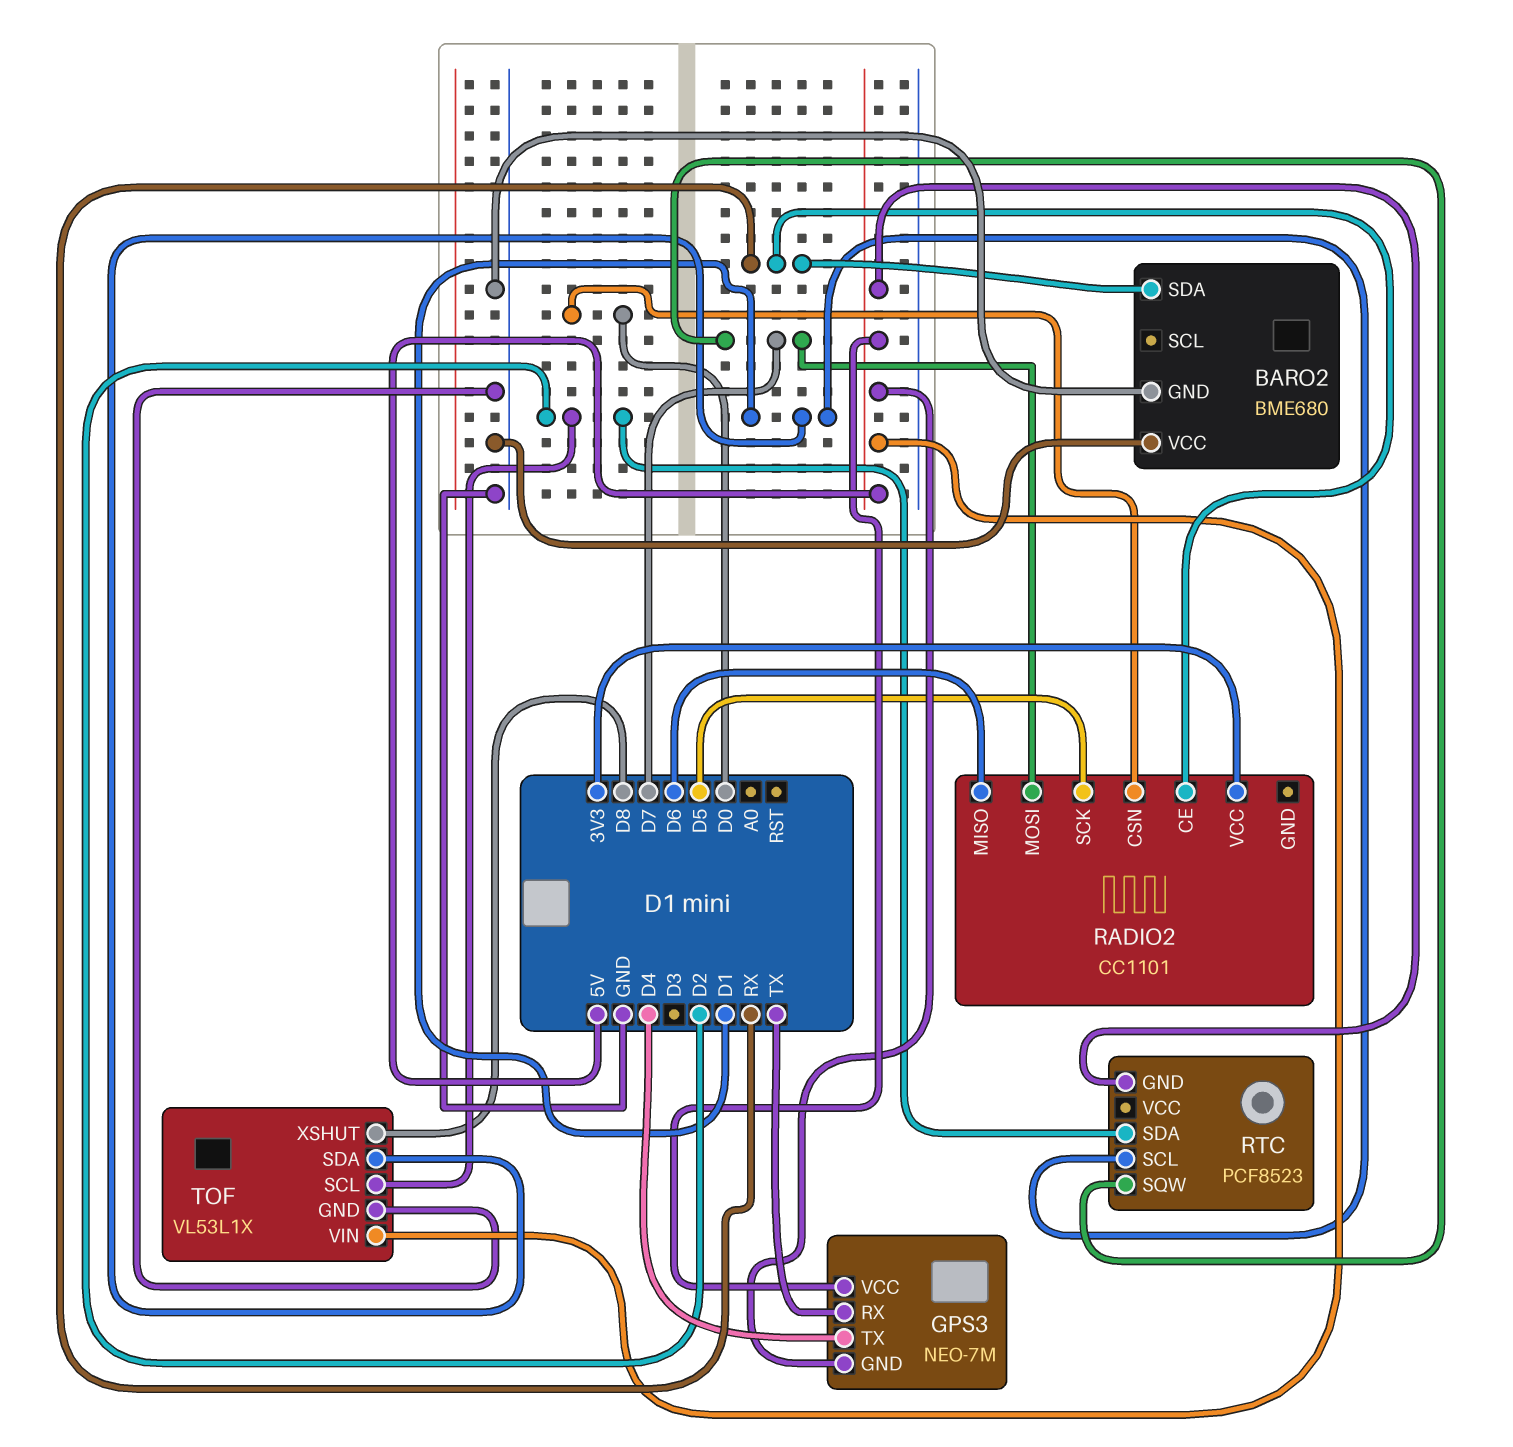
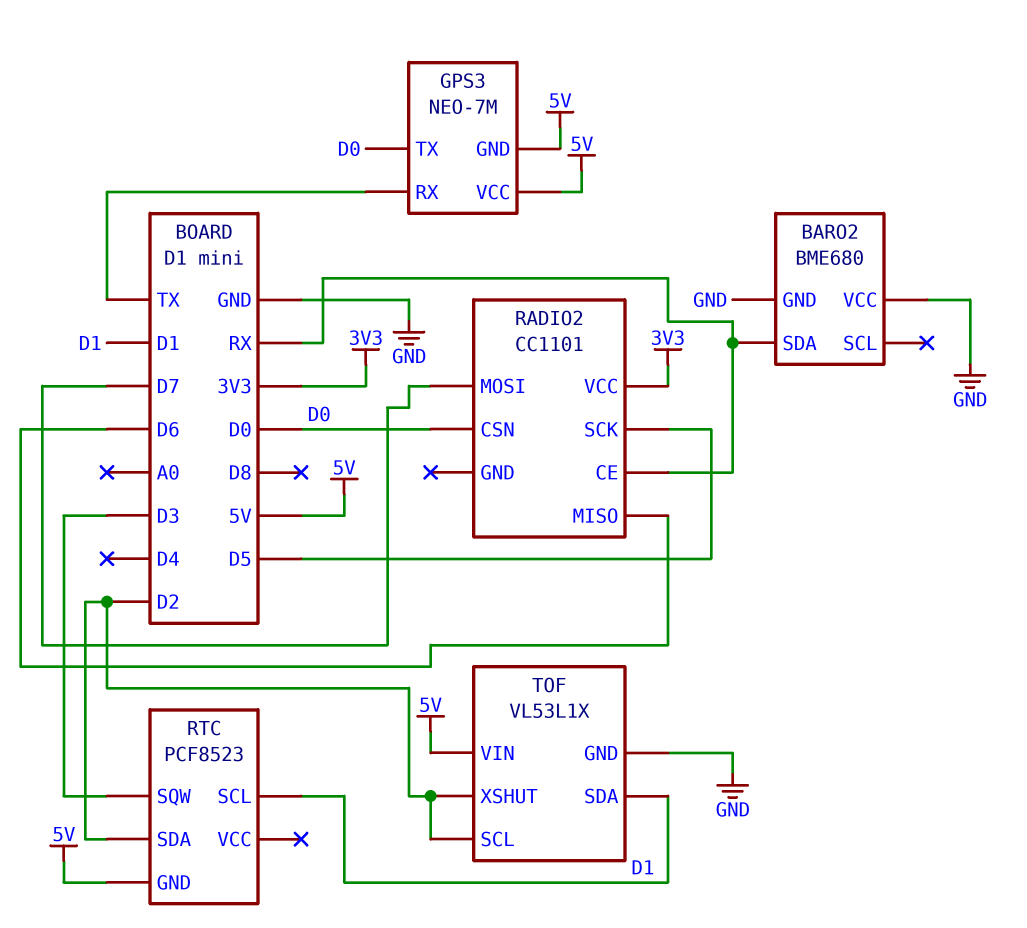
GPS3 pin TX: D4 -> D0
RTC pin SQW: D7 -> D3
TOF pin XSHUT: D8 -> D2

